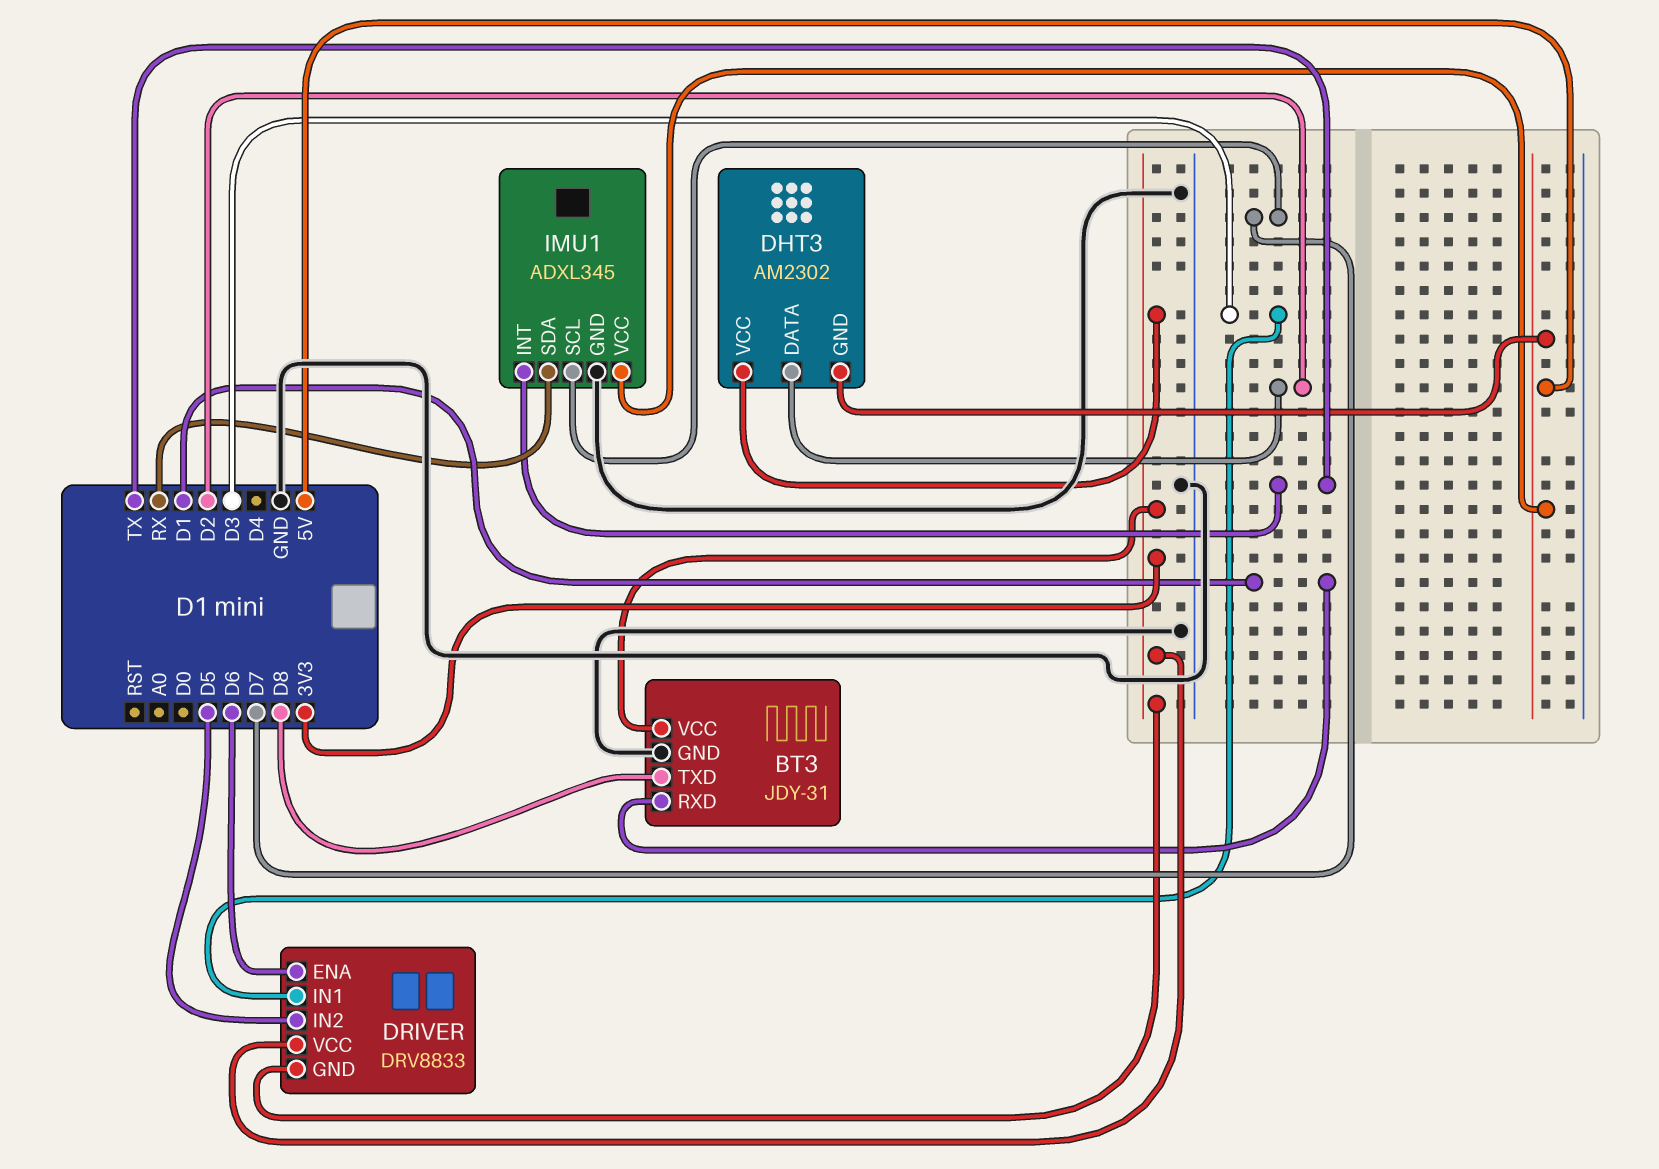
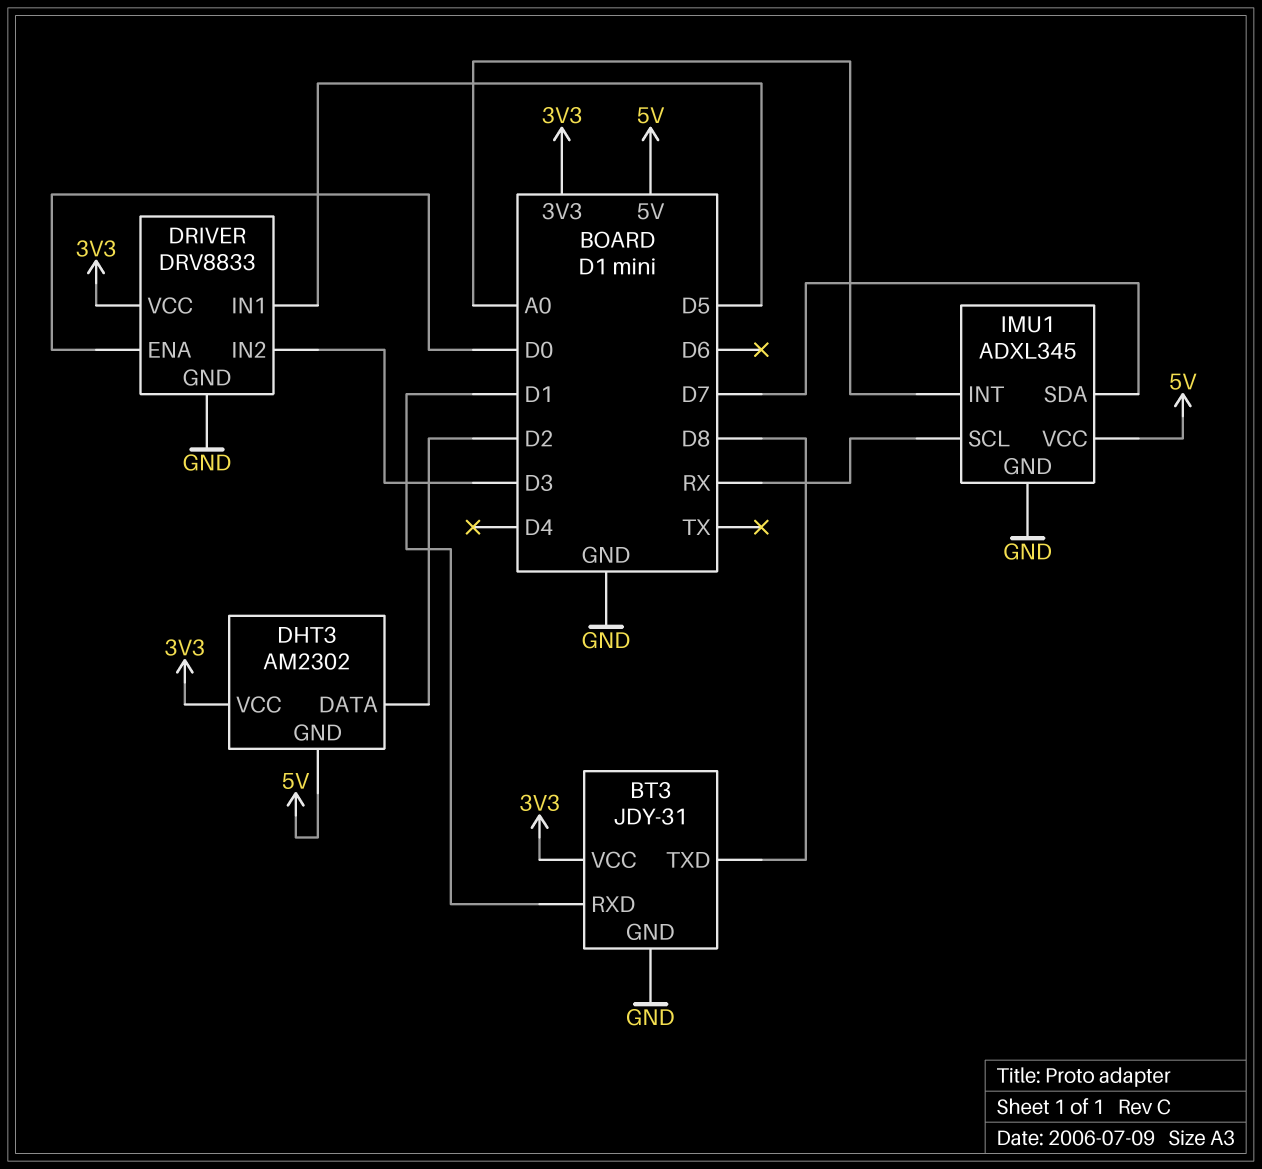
DRIVER pin ENA: D6 -> D0
DRIVER pin GND: 3V3 -> GND
DRIVER pin IN1: D3 -> D5
DRIVER pin IN2: D5 -> D3
IMU1 pin INT: TX -> A0
IMU1 pin SCL: D7 -> RX
IMU1 pin SDA: RX -> D7

